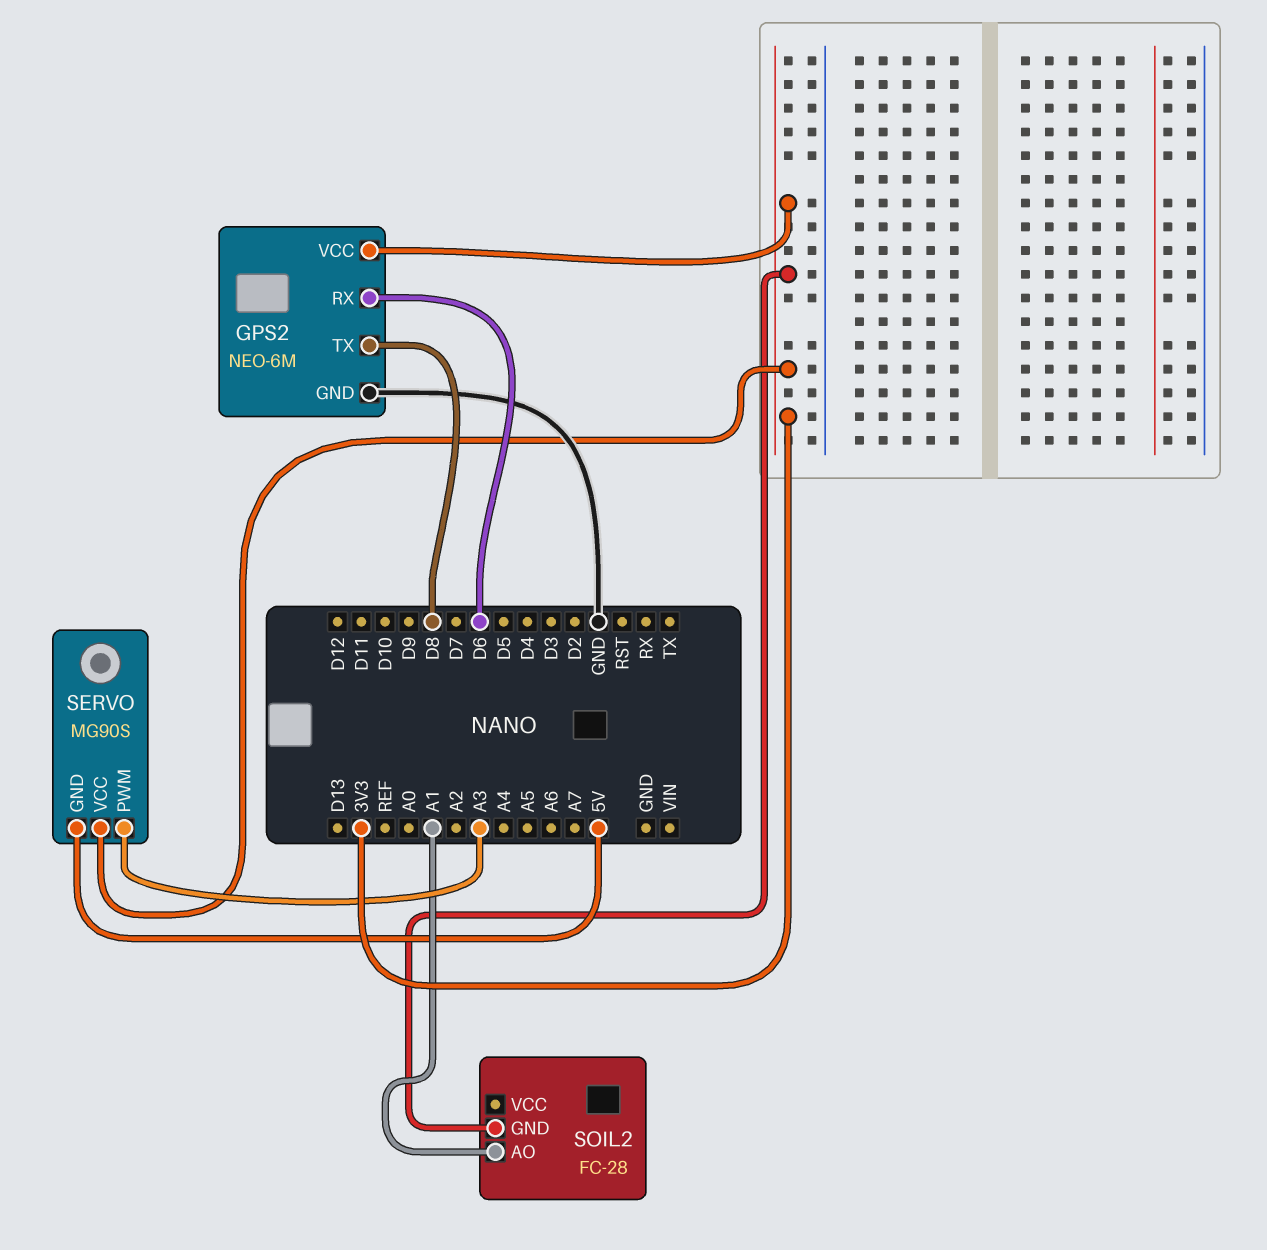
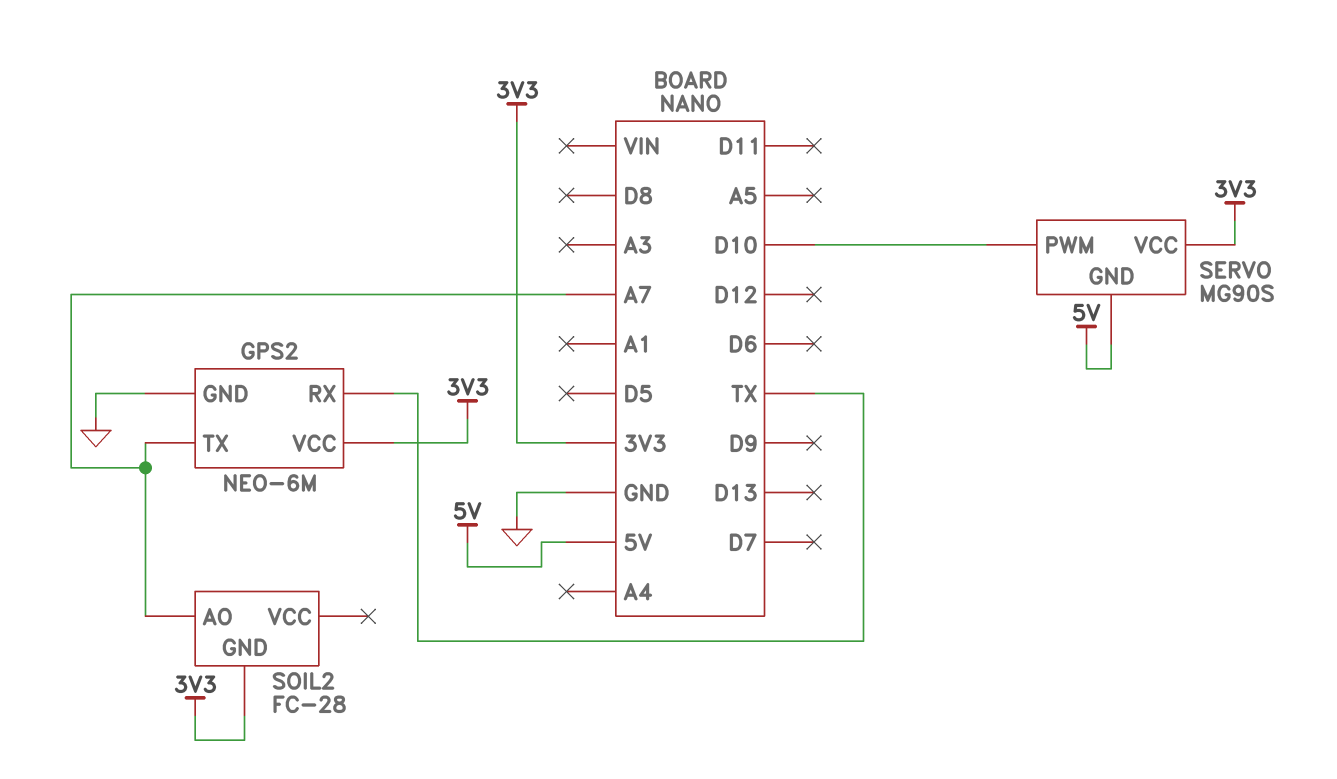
GPS2 pin RX: D6 -> TX
GPS2 pin TX: D8 -> A7
SERVO pin PWM: A3 -> D10
SOIL2 pin AO: A1 -> A7

